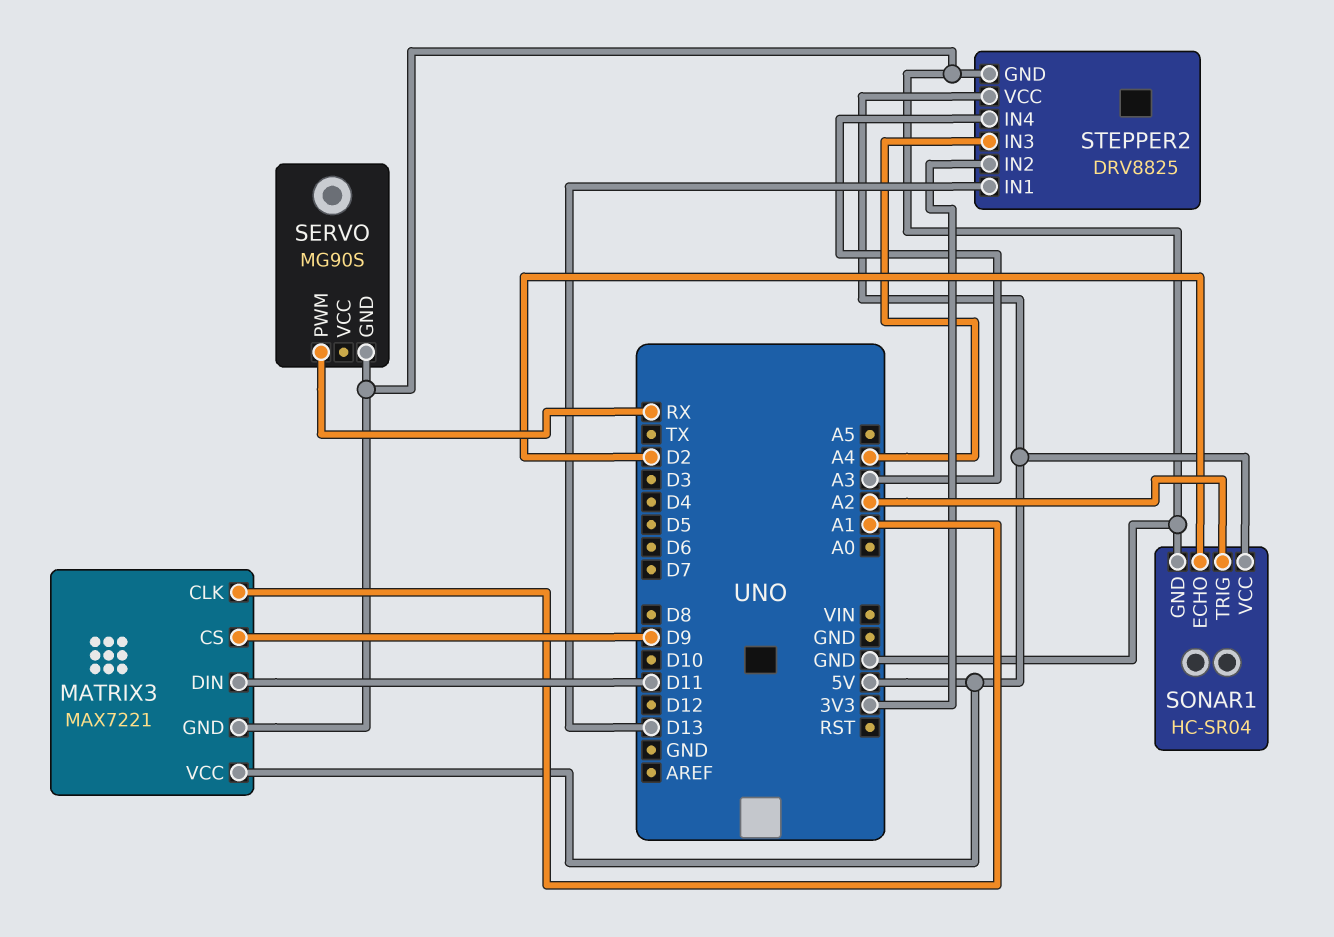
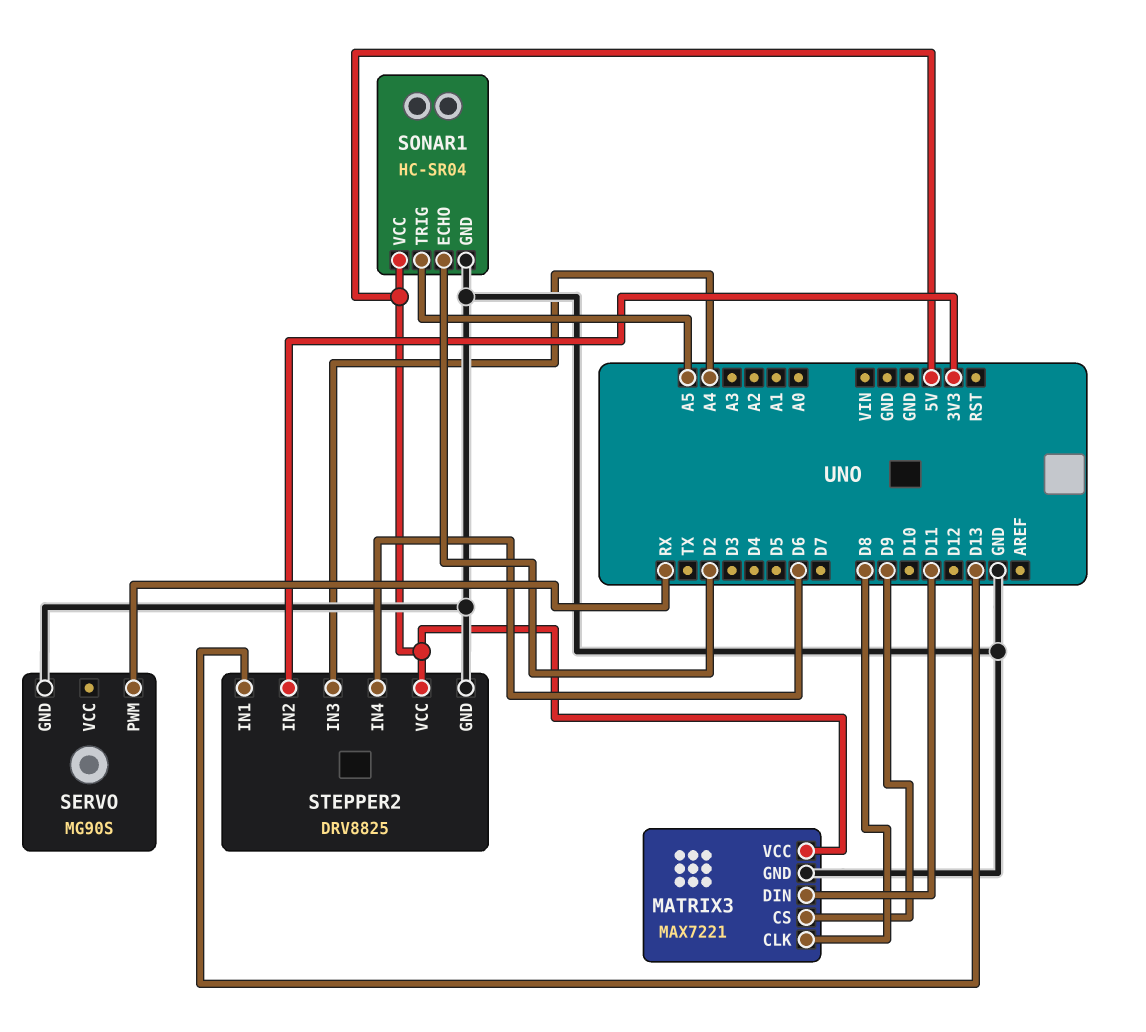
MATRIX3 pin CLK: A1 -> D8
SONAR1 pin TRIG: A2 -> A5
STEPPER2 pin IN4: A3 -> D6

